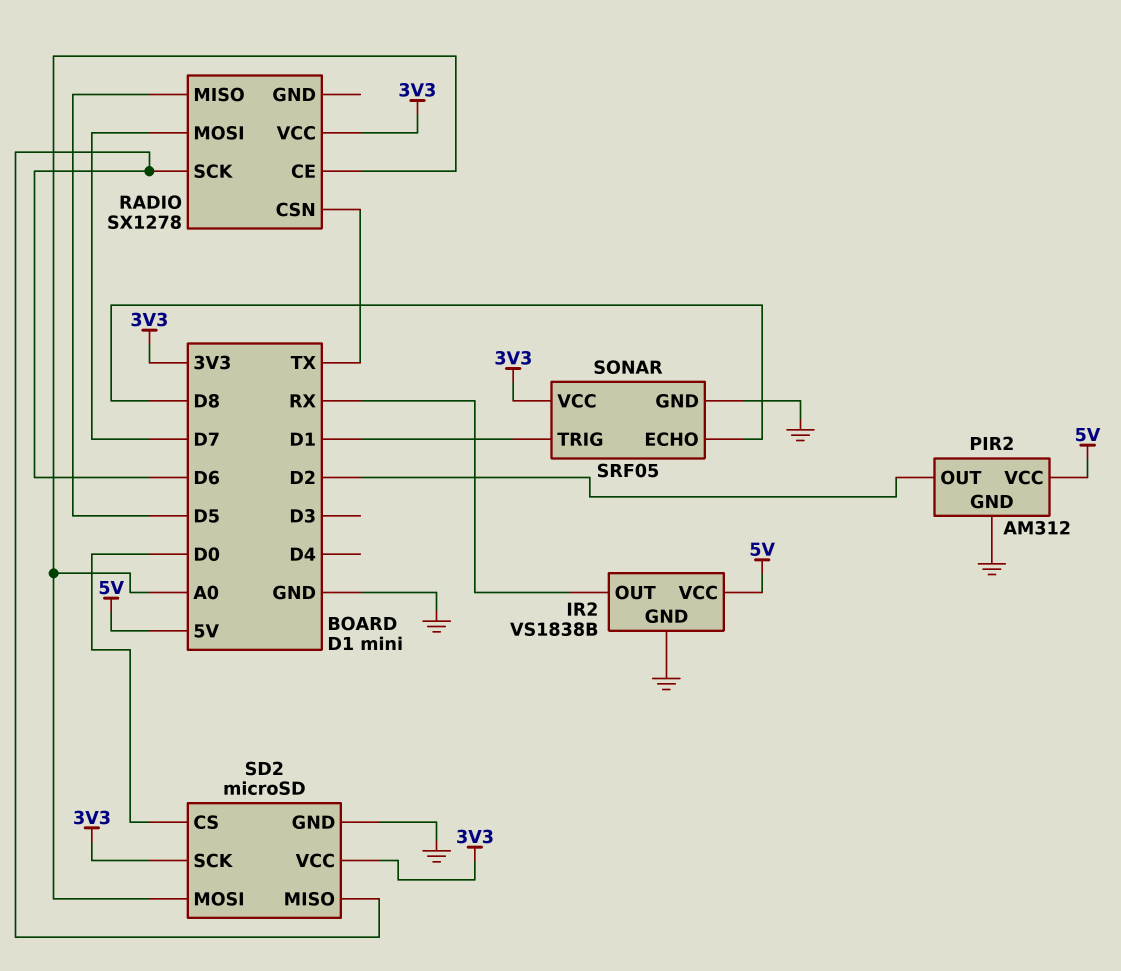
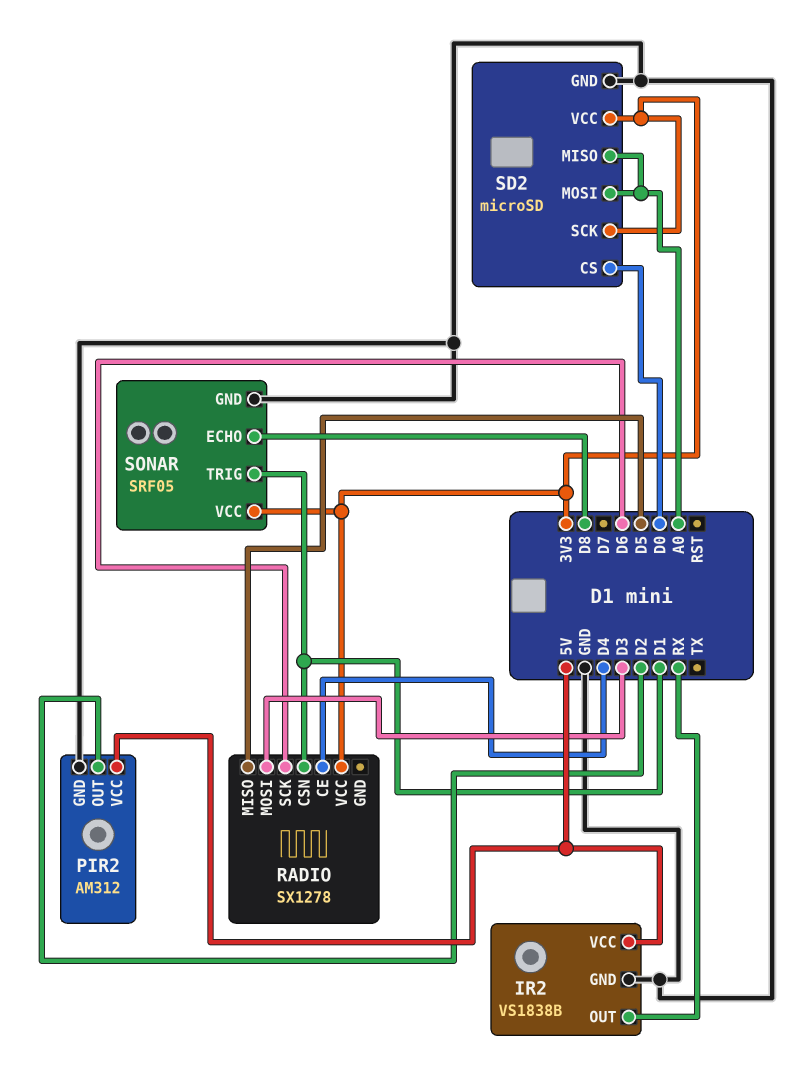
RADIO pin CE: A0 -> D4
RADIO pin CSN: TX -> D1
RADIO pin MOSI: D7 -> D3
SD2 pin MISO: D6 -> A0

